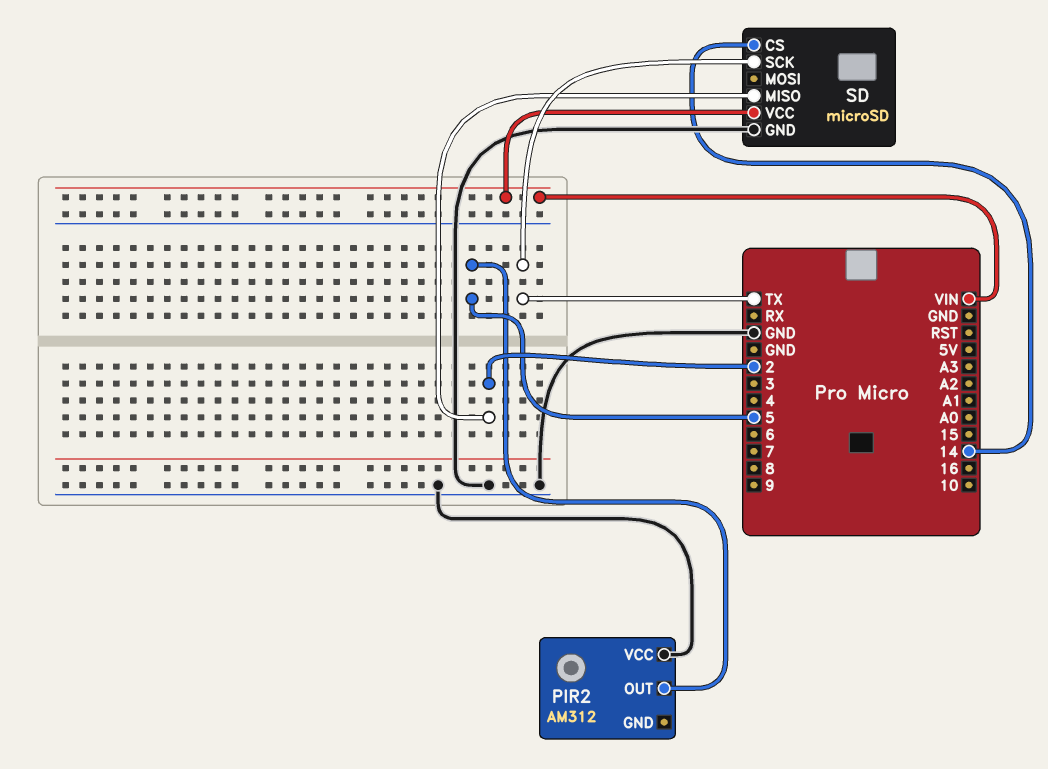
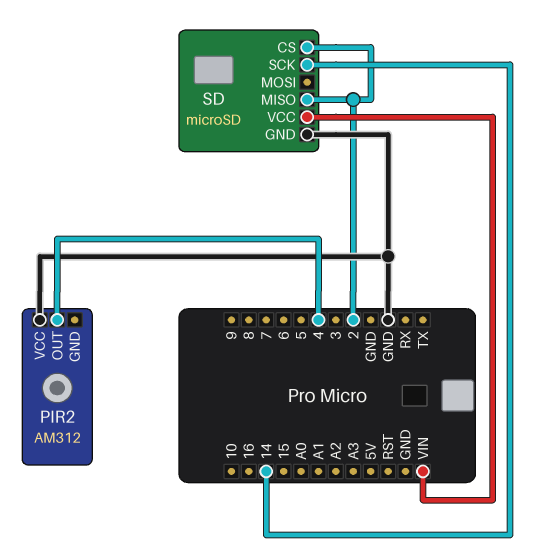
PIR2 pin OUT: 5 -> 4
SD pin CS: 14 -> 2
SD pin SCK: TX -> 14

